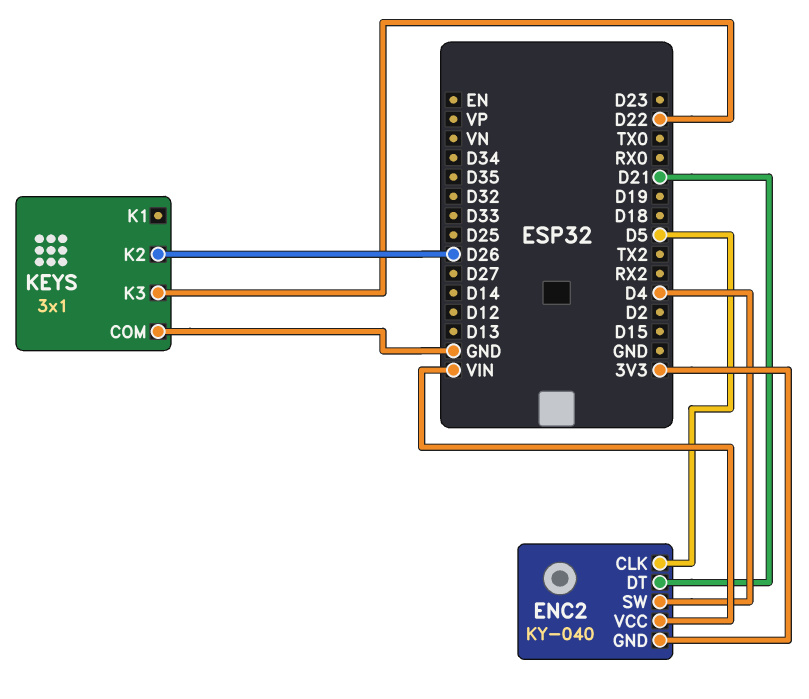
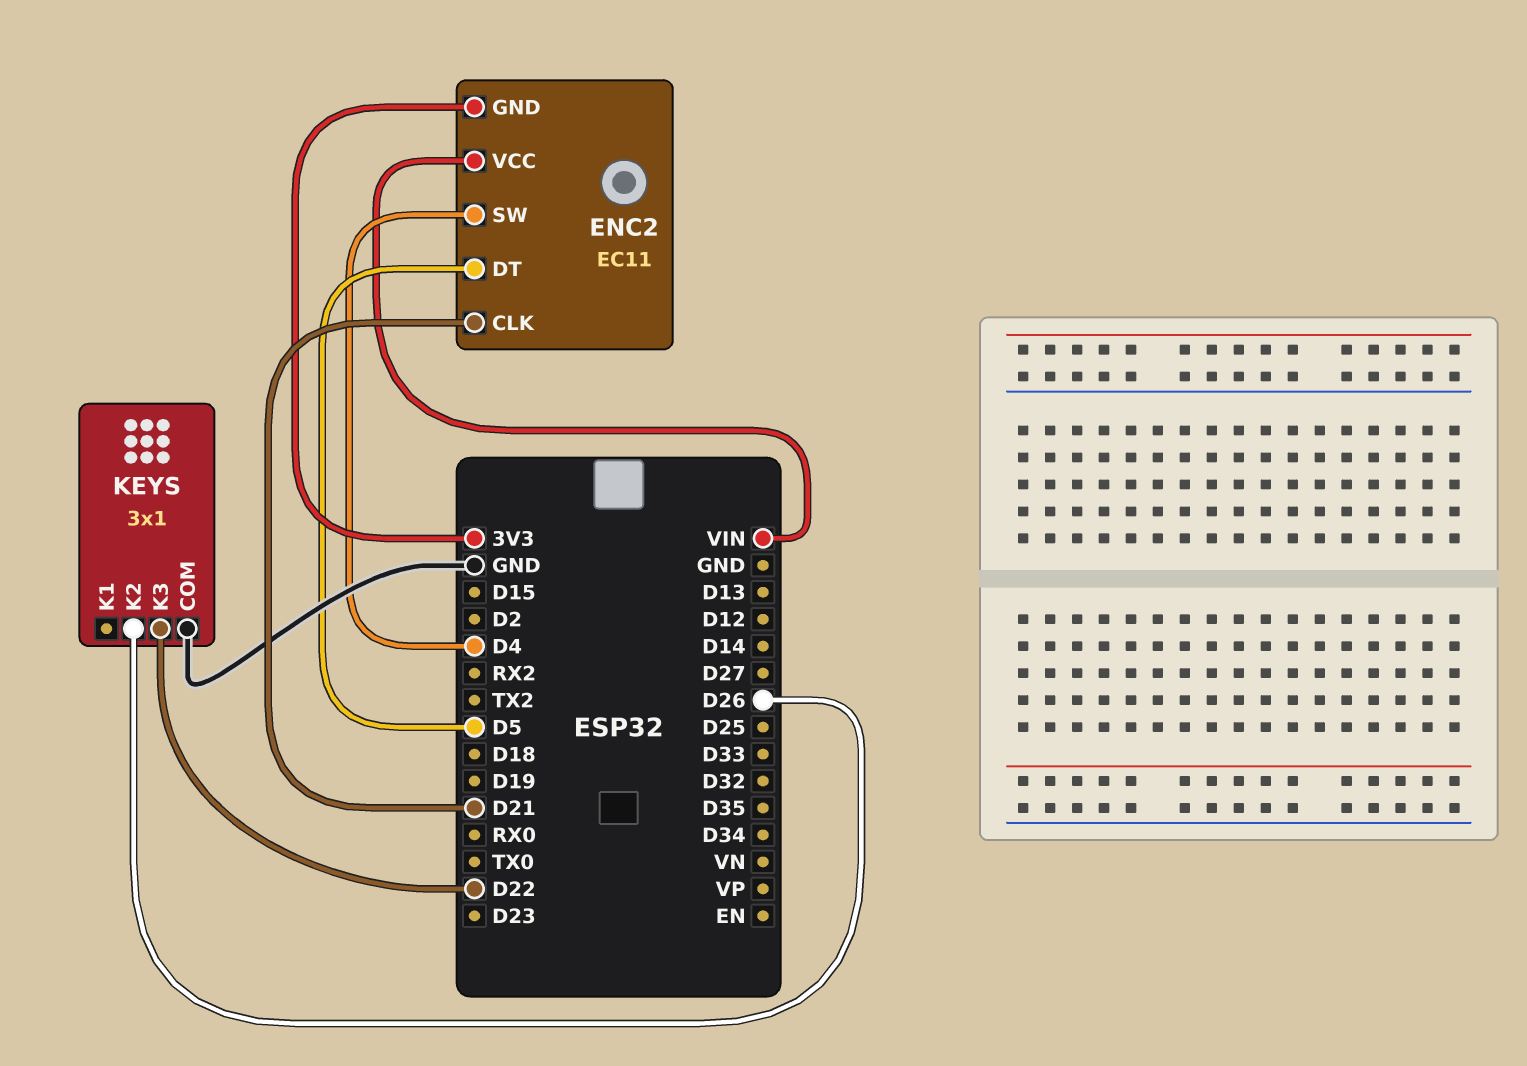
ENC2: KY-040 -> EC11
ENC2 pin CLK: D5 -> D21
ENC2 pin DT: D21 -> D5

